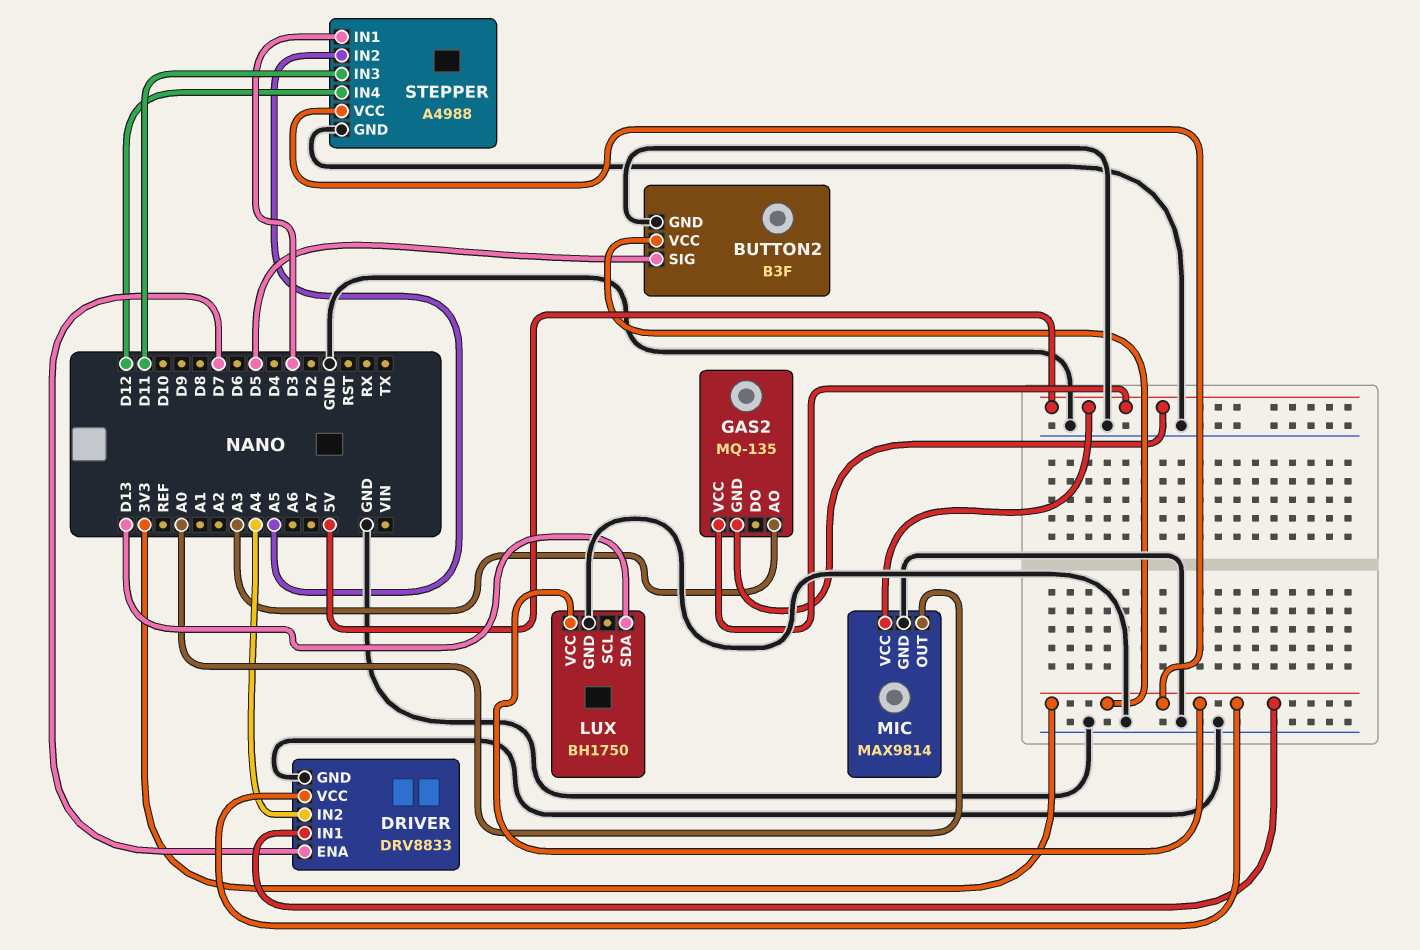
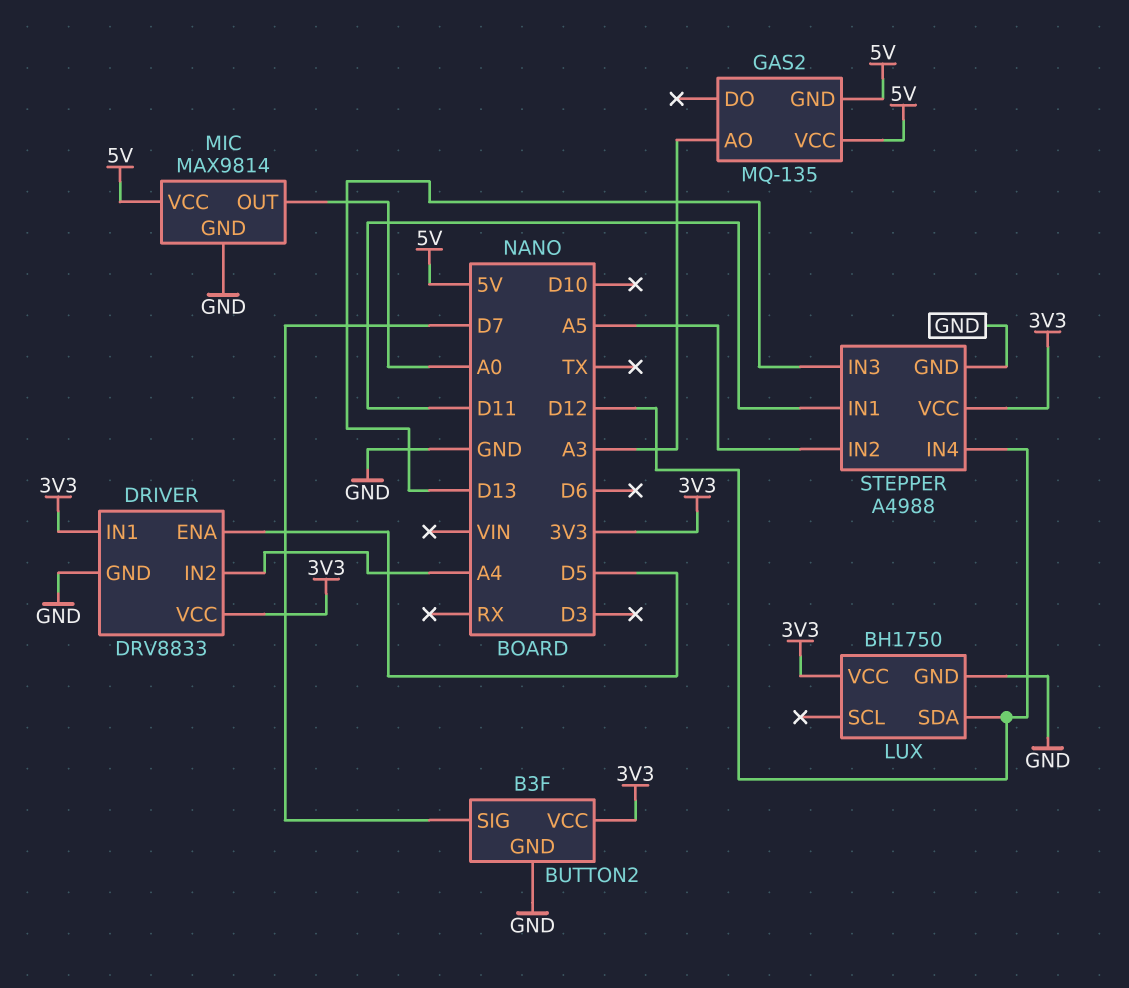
BUTTON2 pin SIG: D5 -> D7
DRIVER pin ENA: D7 -> D5
LUX pin SDA: D13 -> D12
STEPPER pin IN1: D3 -> D11
STEPPER pin IN3: D11 -> D13

